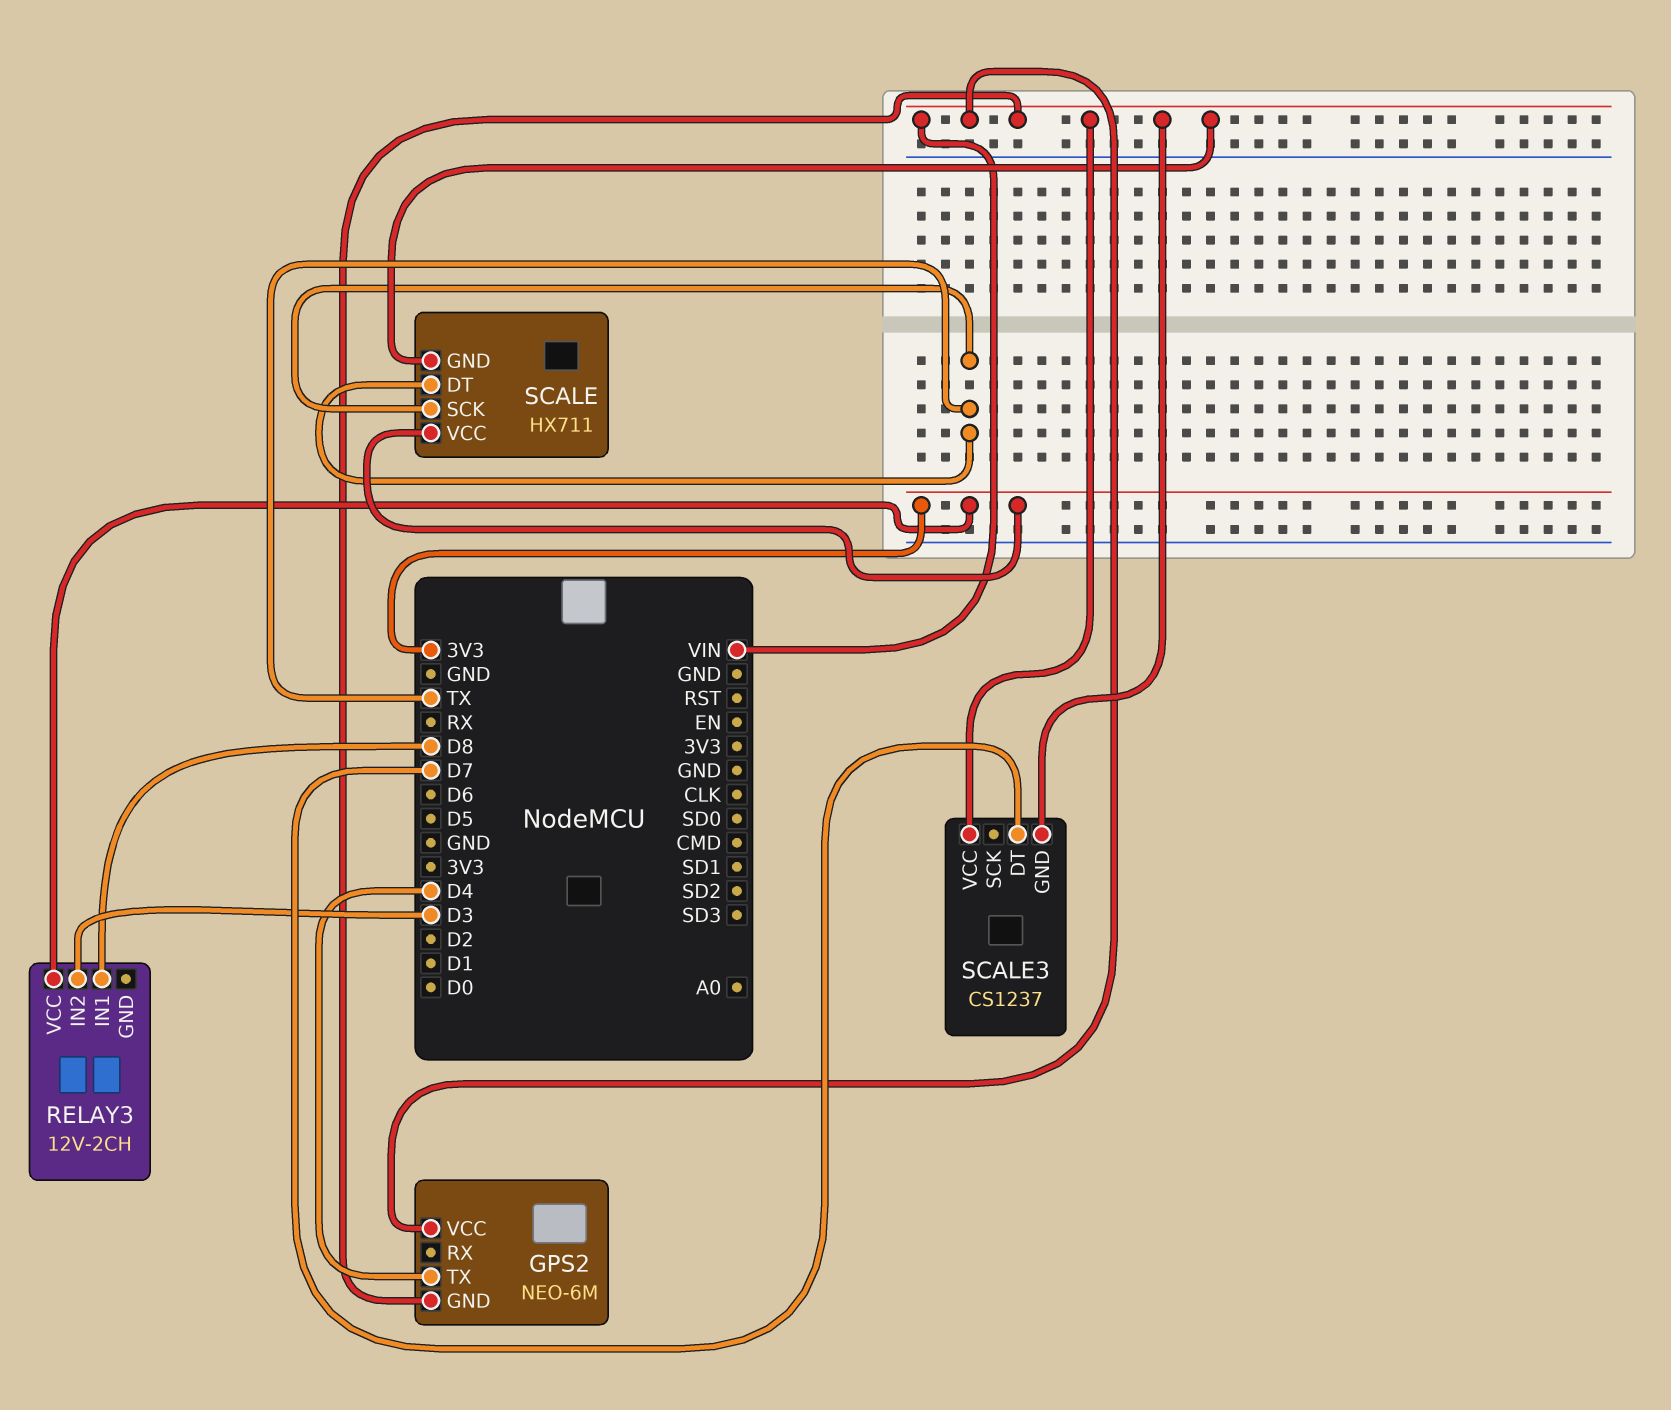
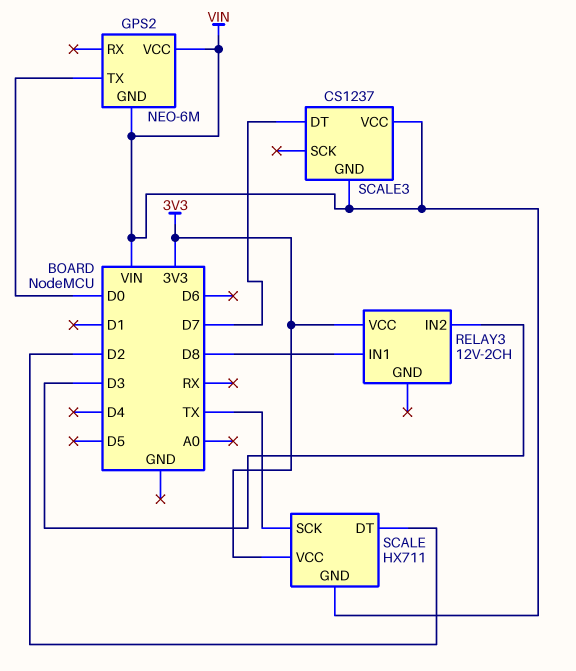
GPS2 pin TX: D4 -> D0
SCALE pin DT: TX -> D2

